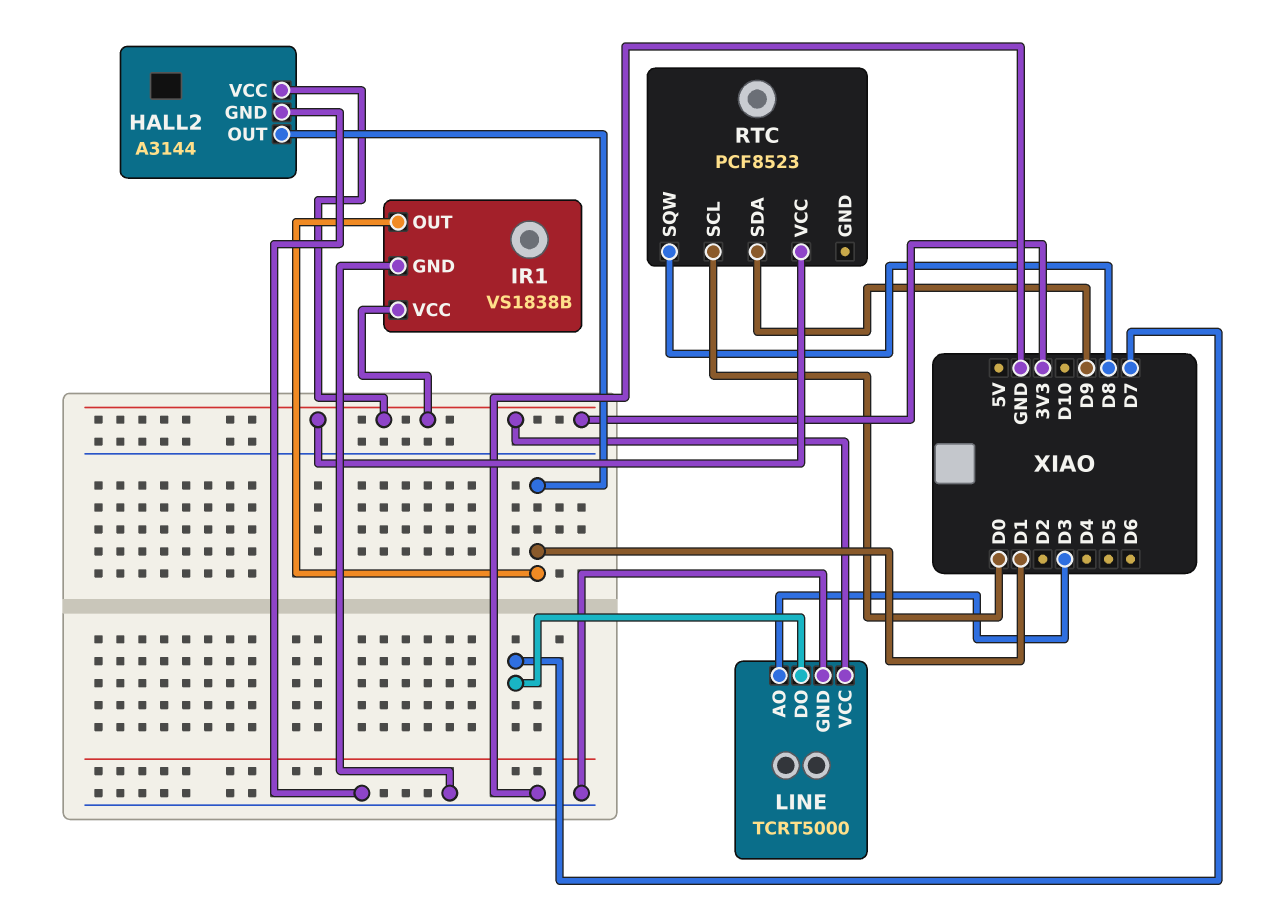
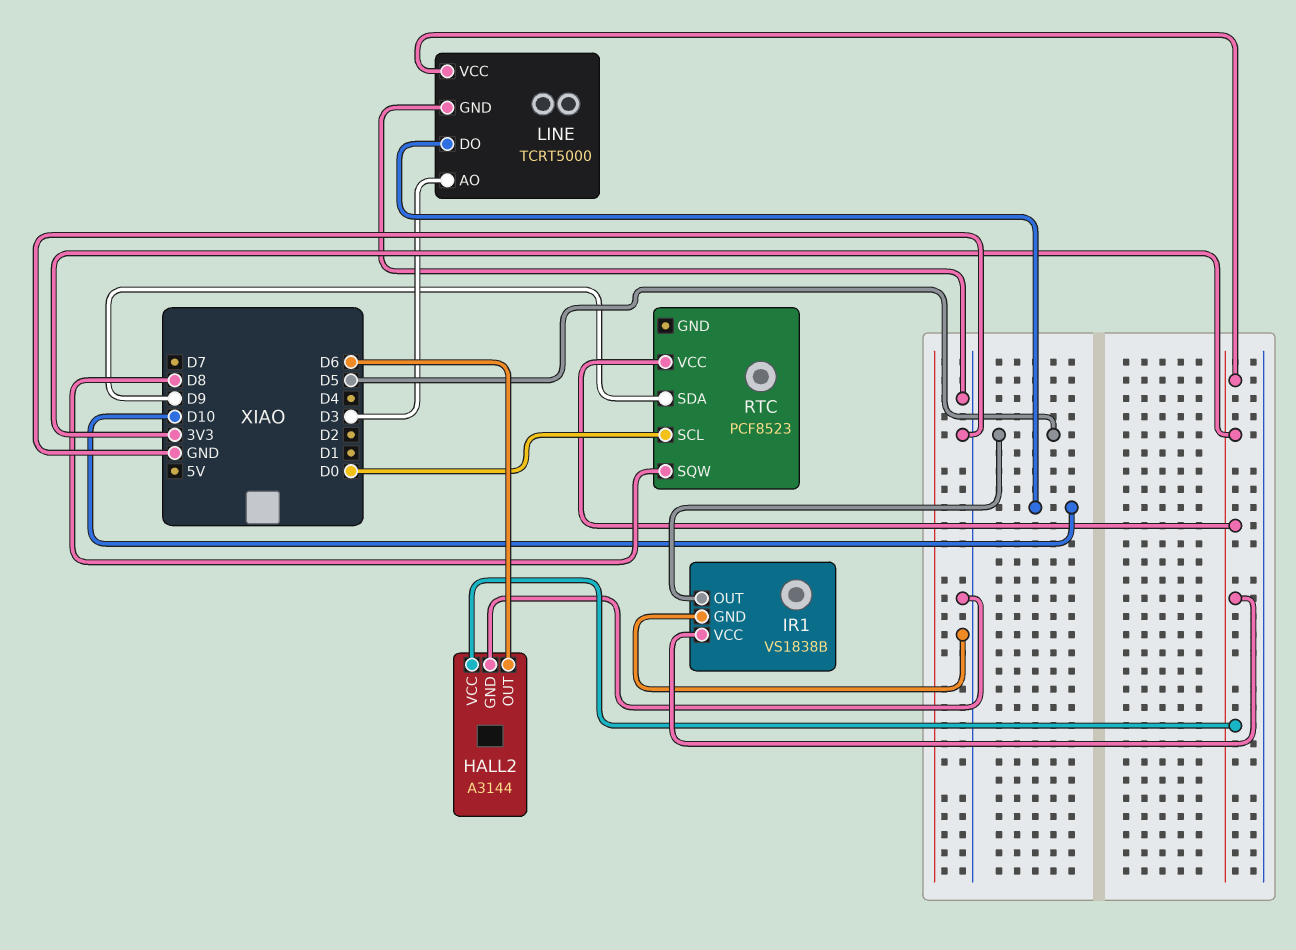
HALL2 pin OUT: D1 -> D6
IR1 pin OUT: D1 -> D5
LINE pin DO: D7 -> D10

